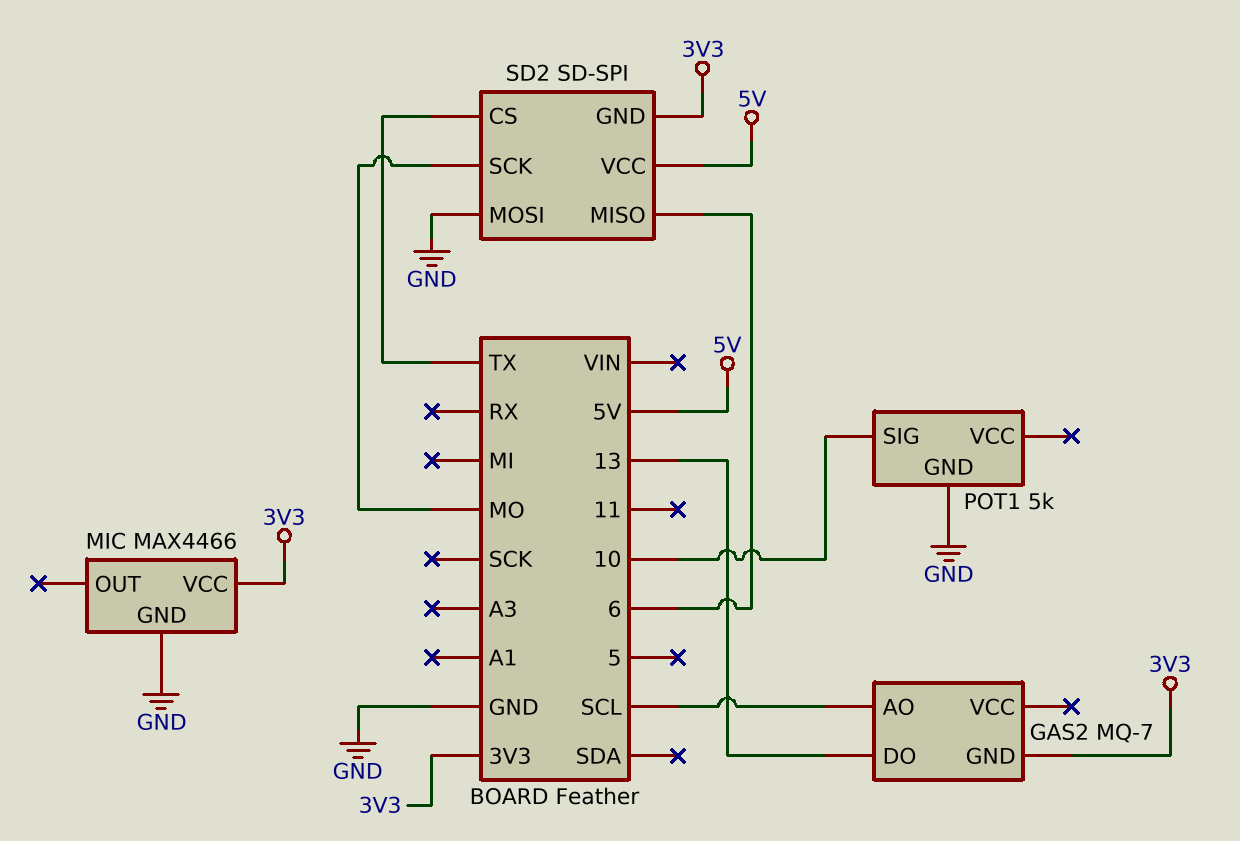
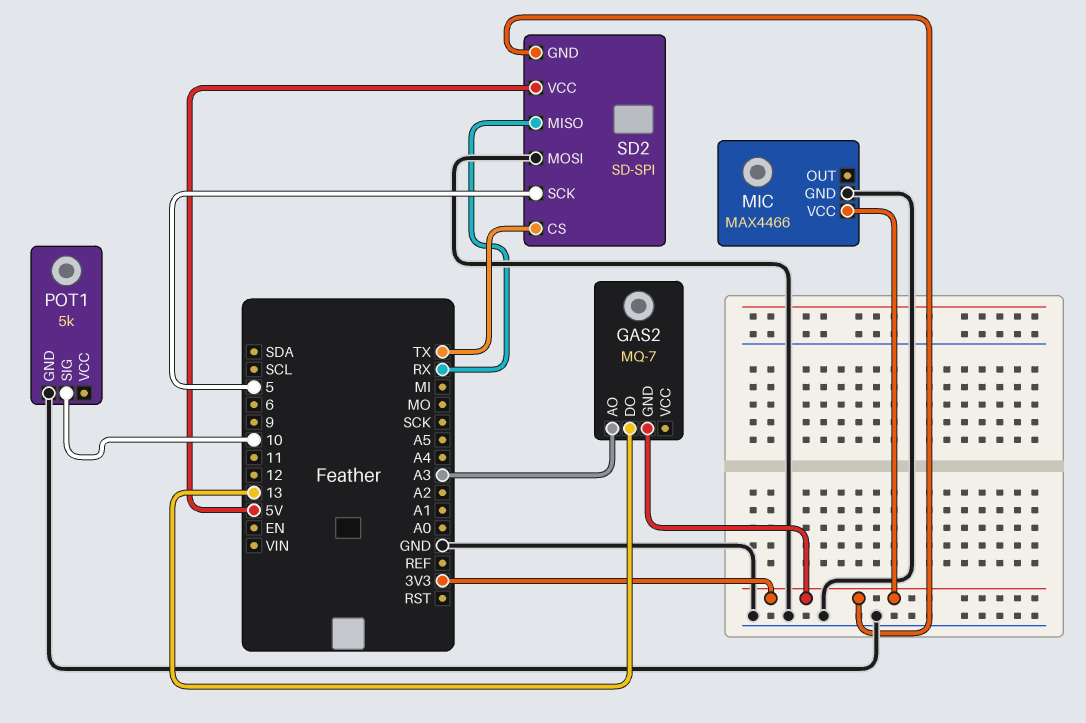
GAS2 pin AO: SCL -> A3
SD2 pin MISO: 6 -> RX
SD2 pin SCK: MO -> 5

